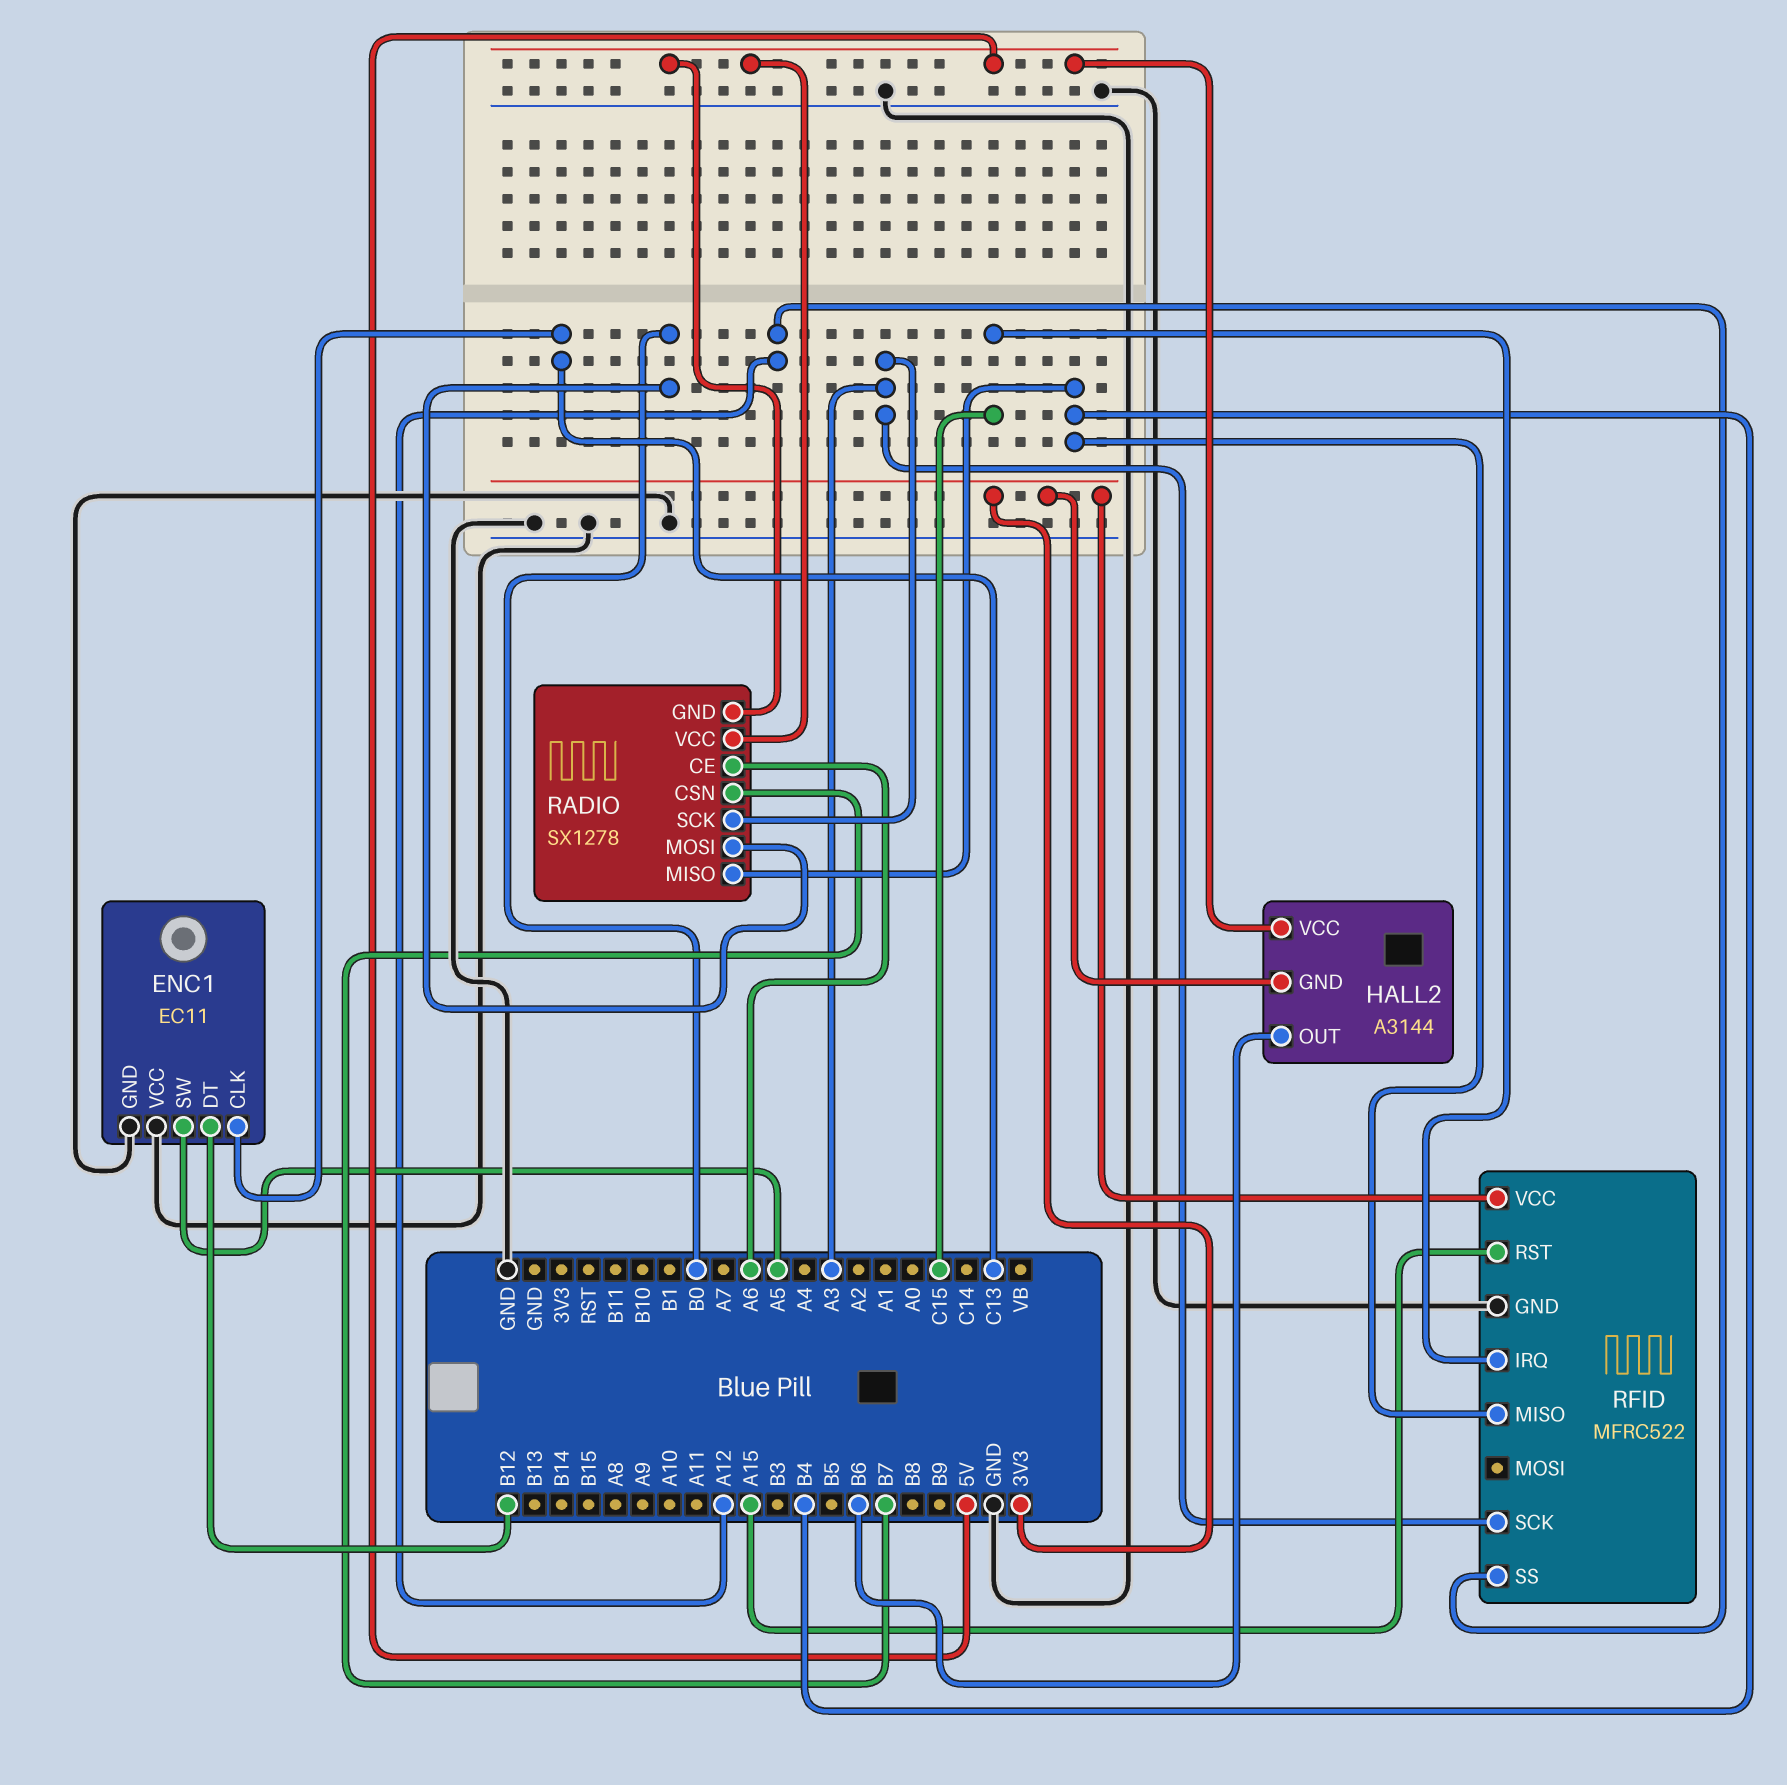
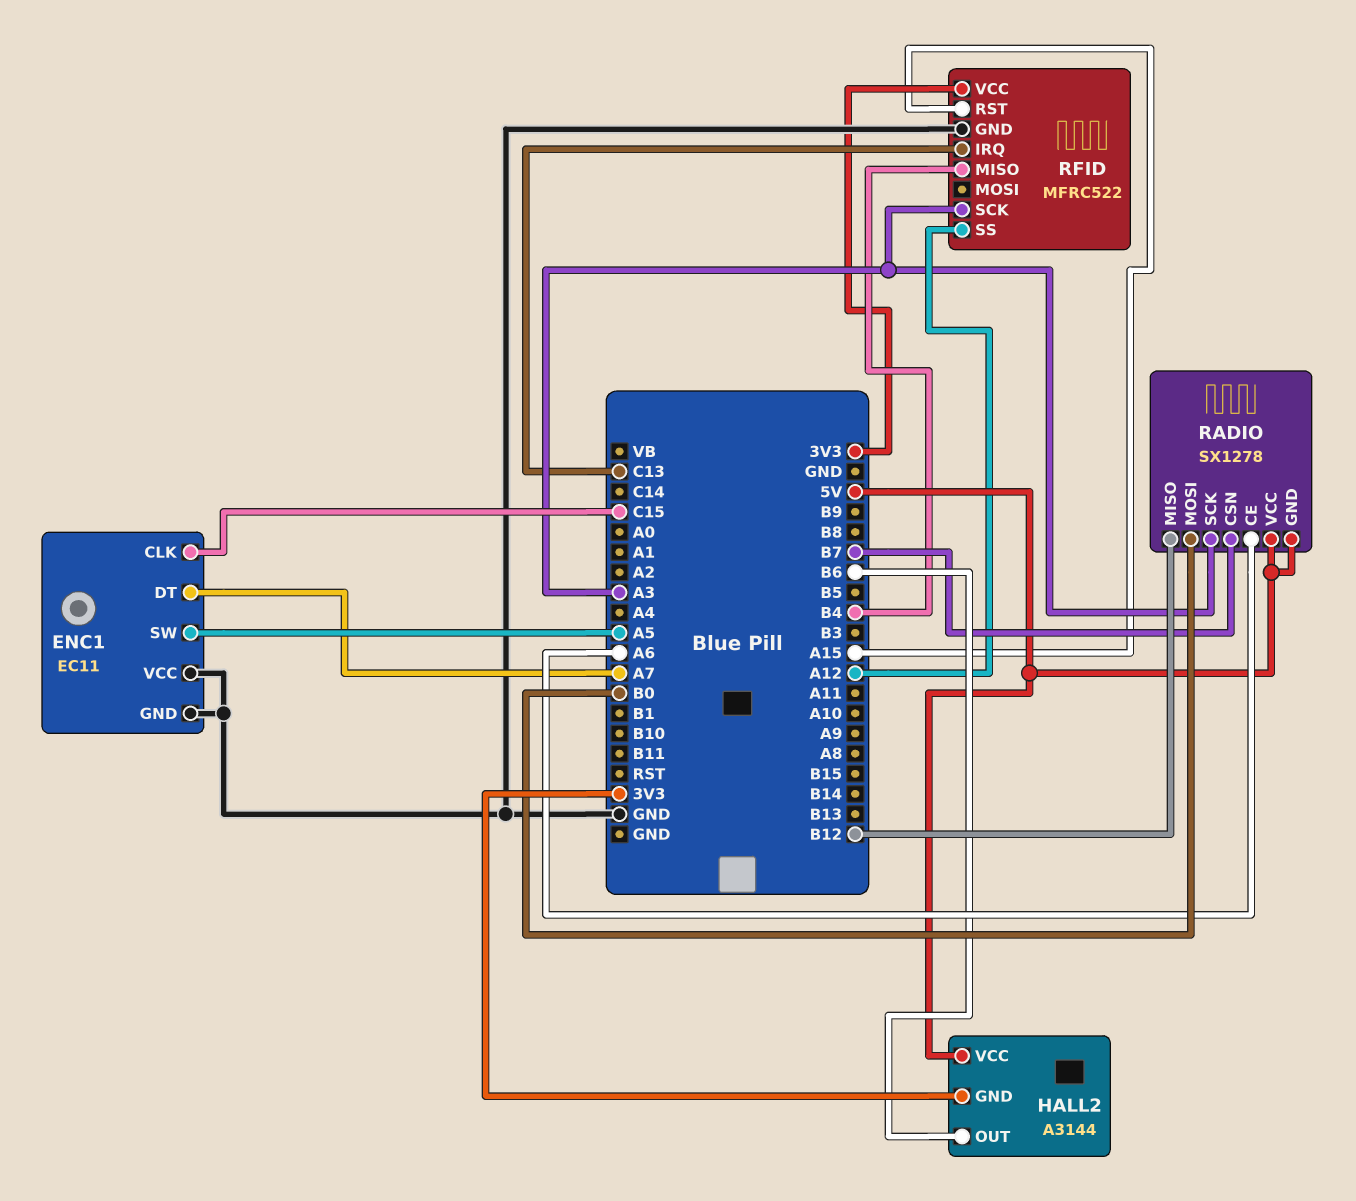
ENC1 pin CLK: C13 -> C15
ENC1 pin DT: B12 -> A7
RADIO pin MISO: B4 -> B12
RFID pin IRQ: C15 -> C13

